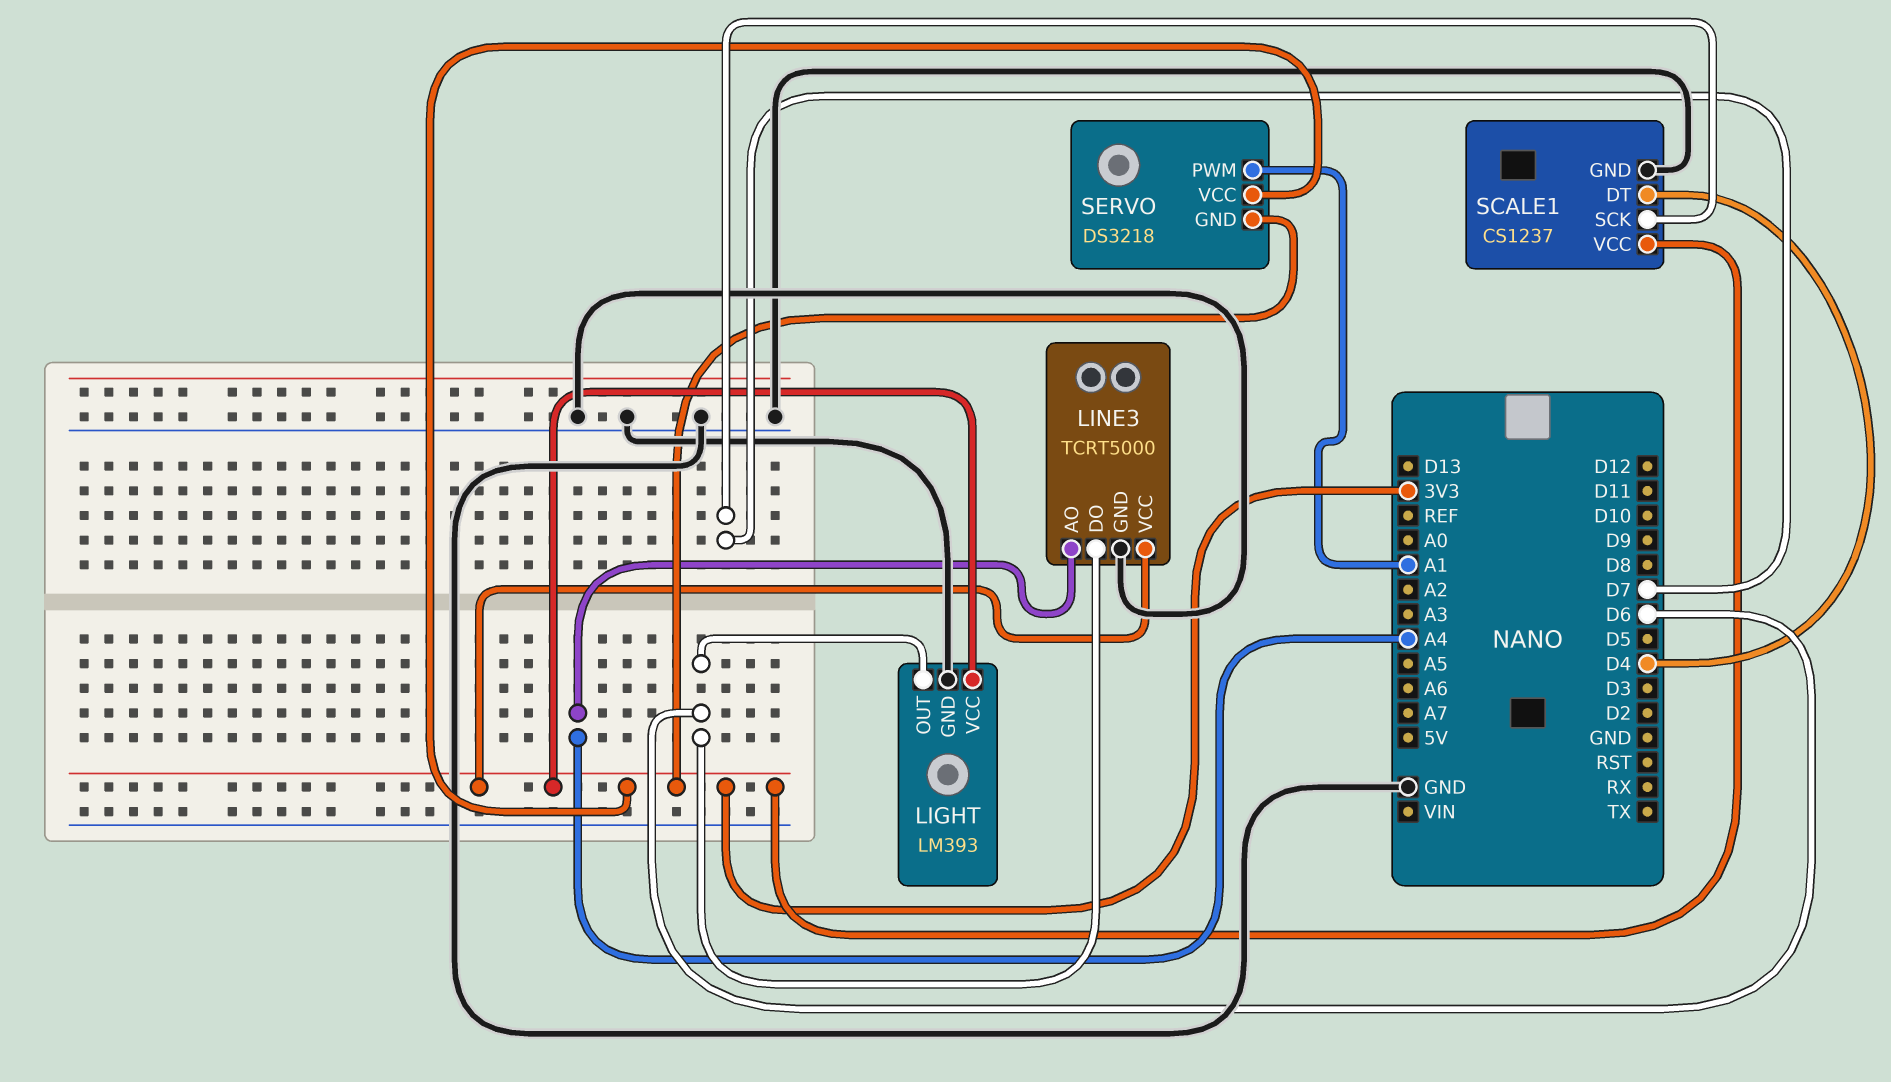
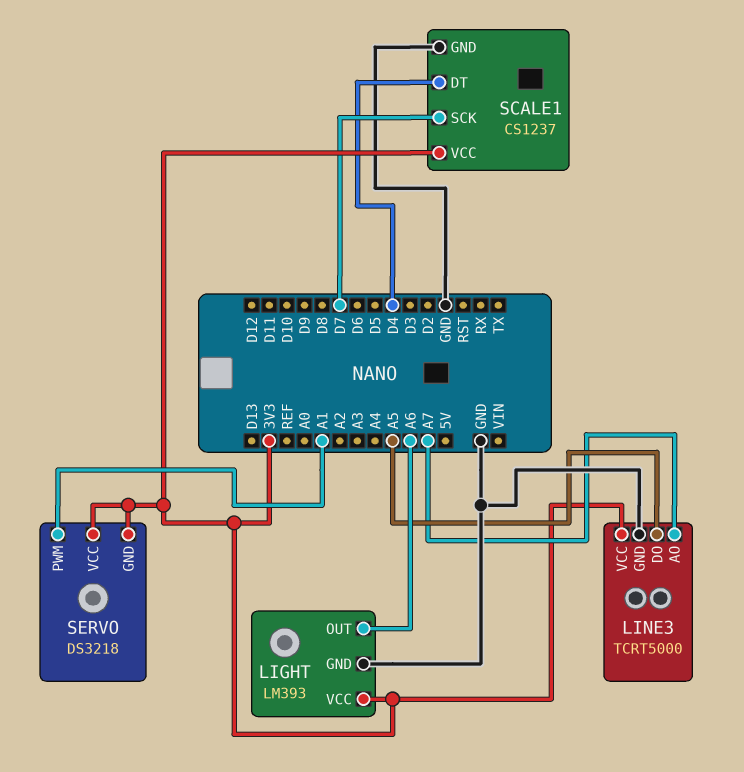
LIGHT pin OUT: D6 -> A6
LINE3 pin AO: A4 -> A7
LINE3 pin DO: D6 -> A5

